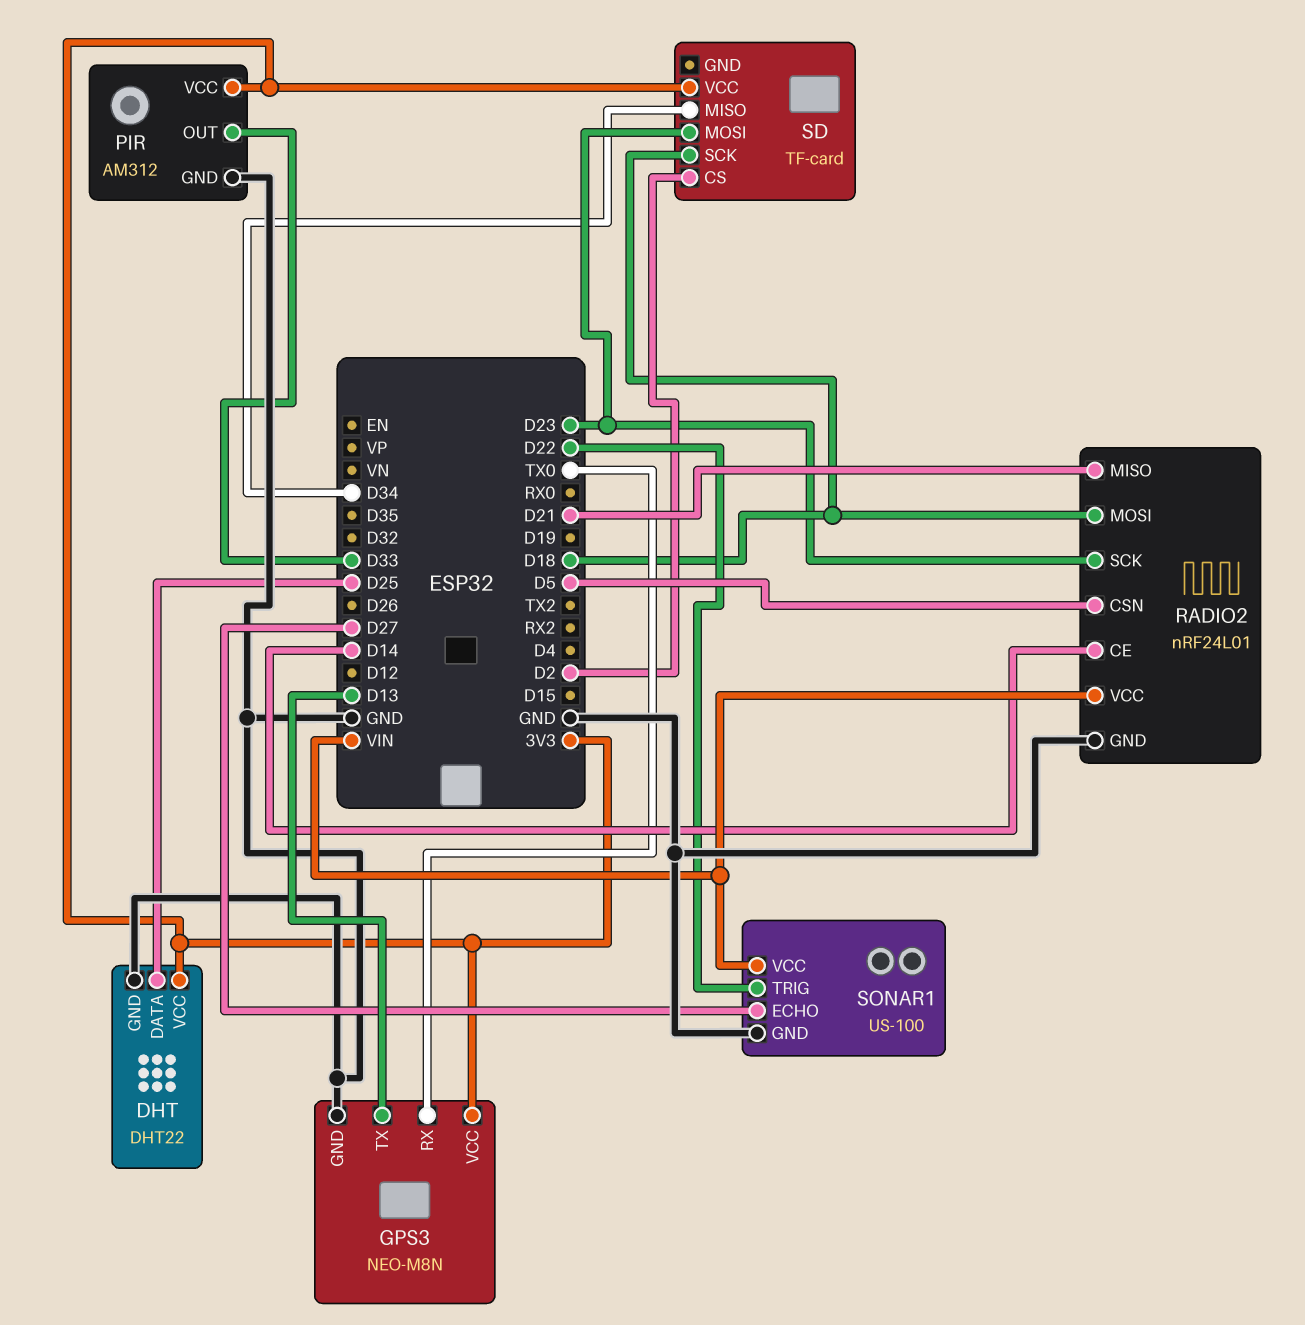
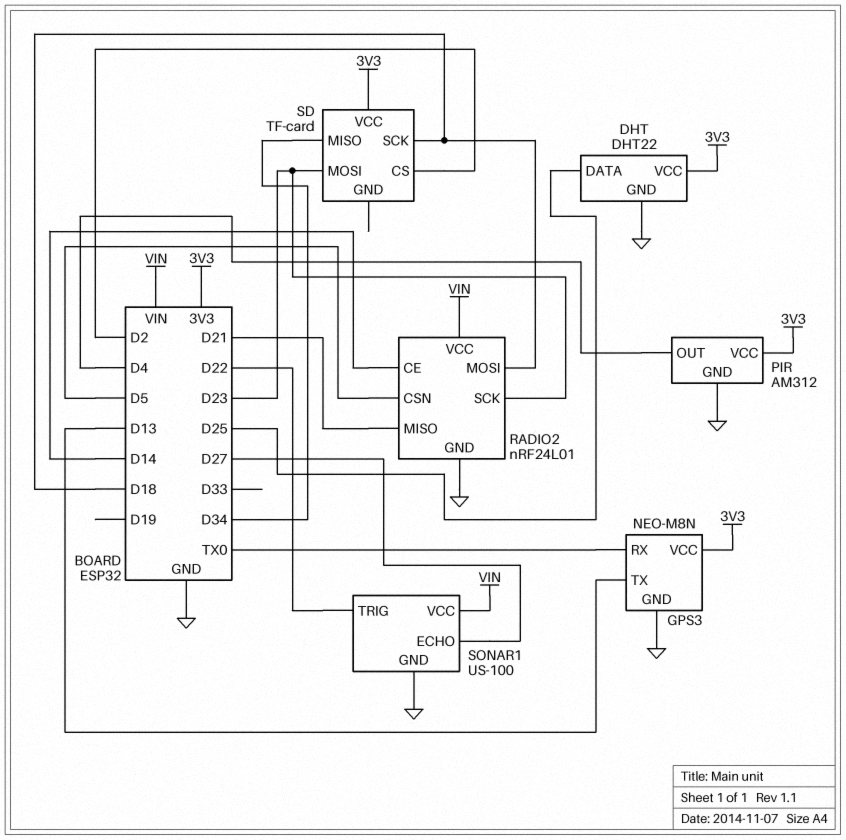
PIR pin OUT: D33 -> D4

